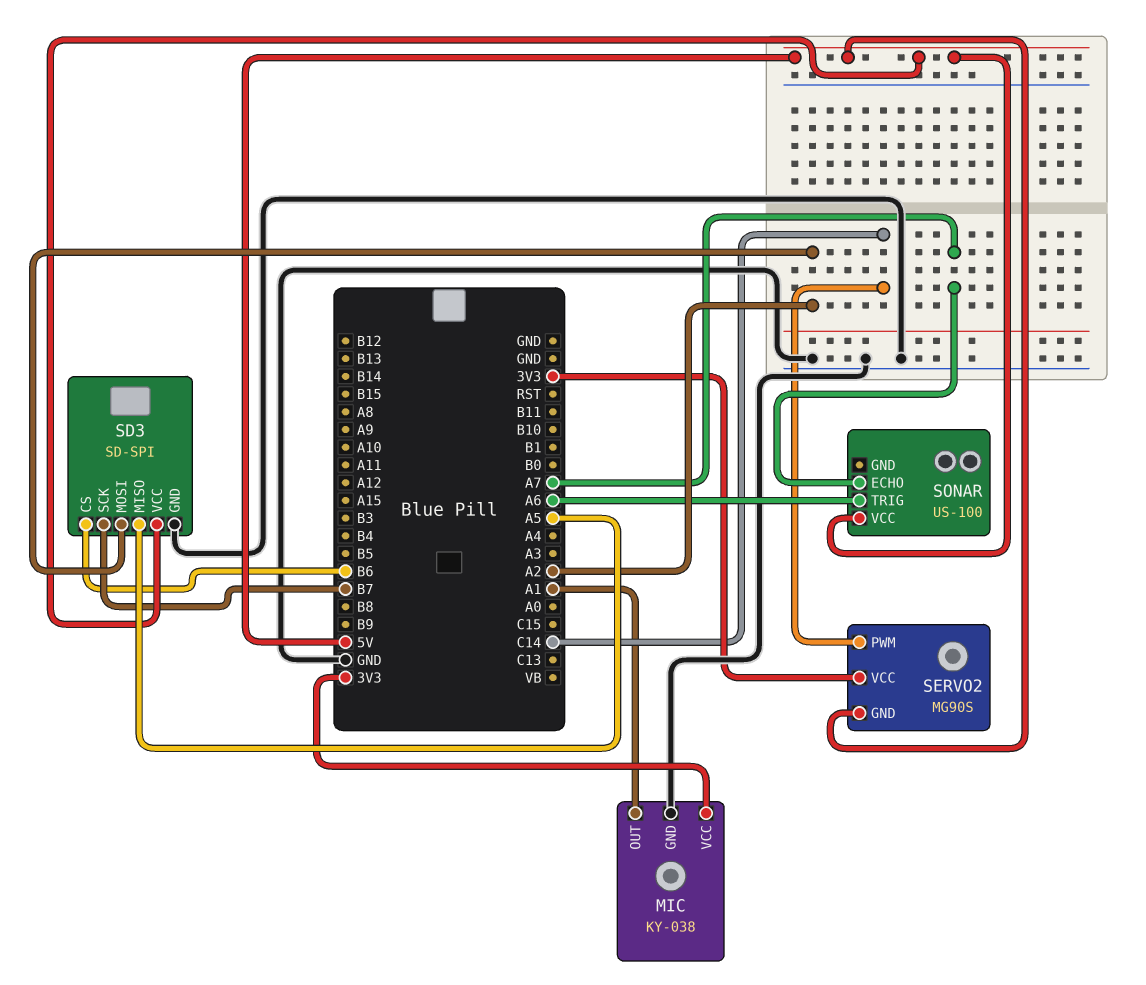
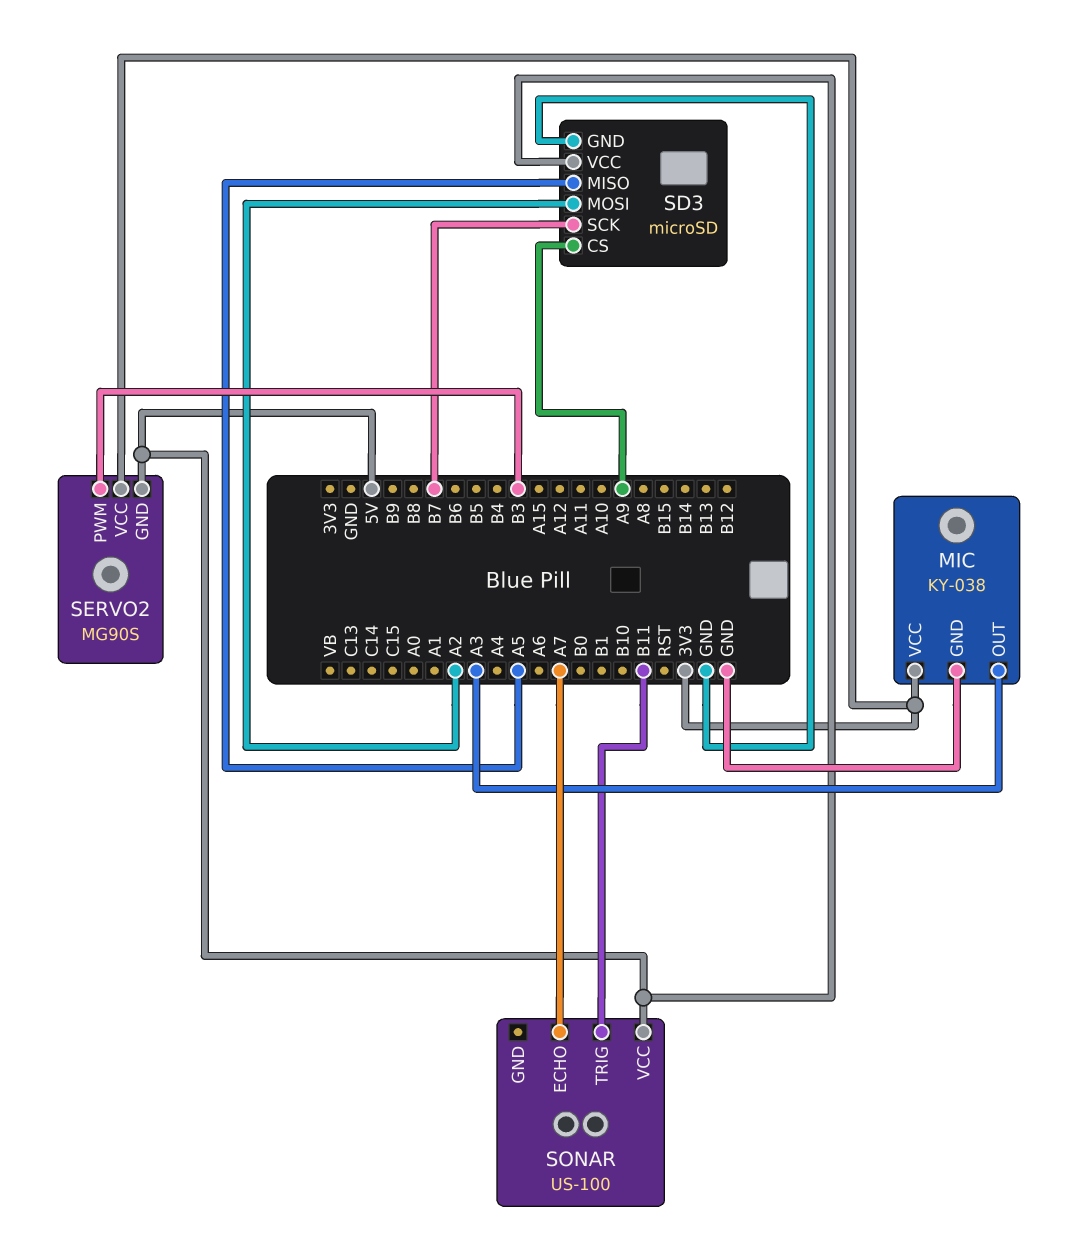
MIC pin OUT: A1 -> A3
SD3: SD-SPI -> microSD
SD3 pin CS: B6 -> A9
SERVO2 pin PWM: C14 -> B3
SONAR pin TRIG: A6 -> B11

